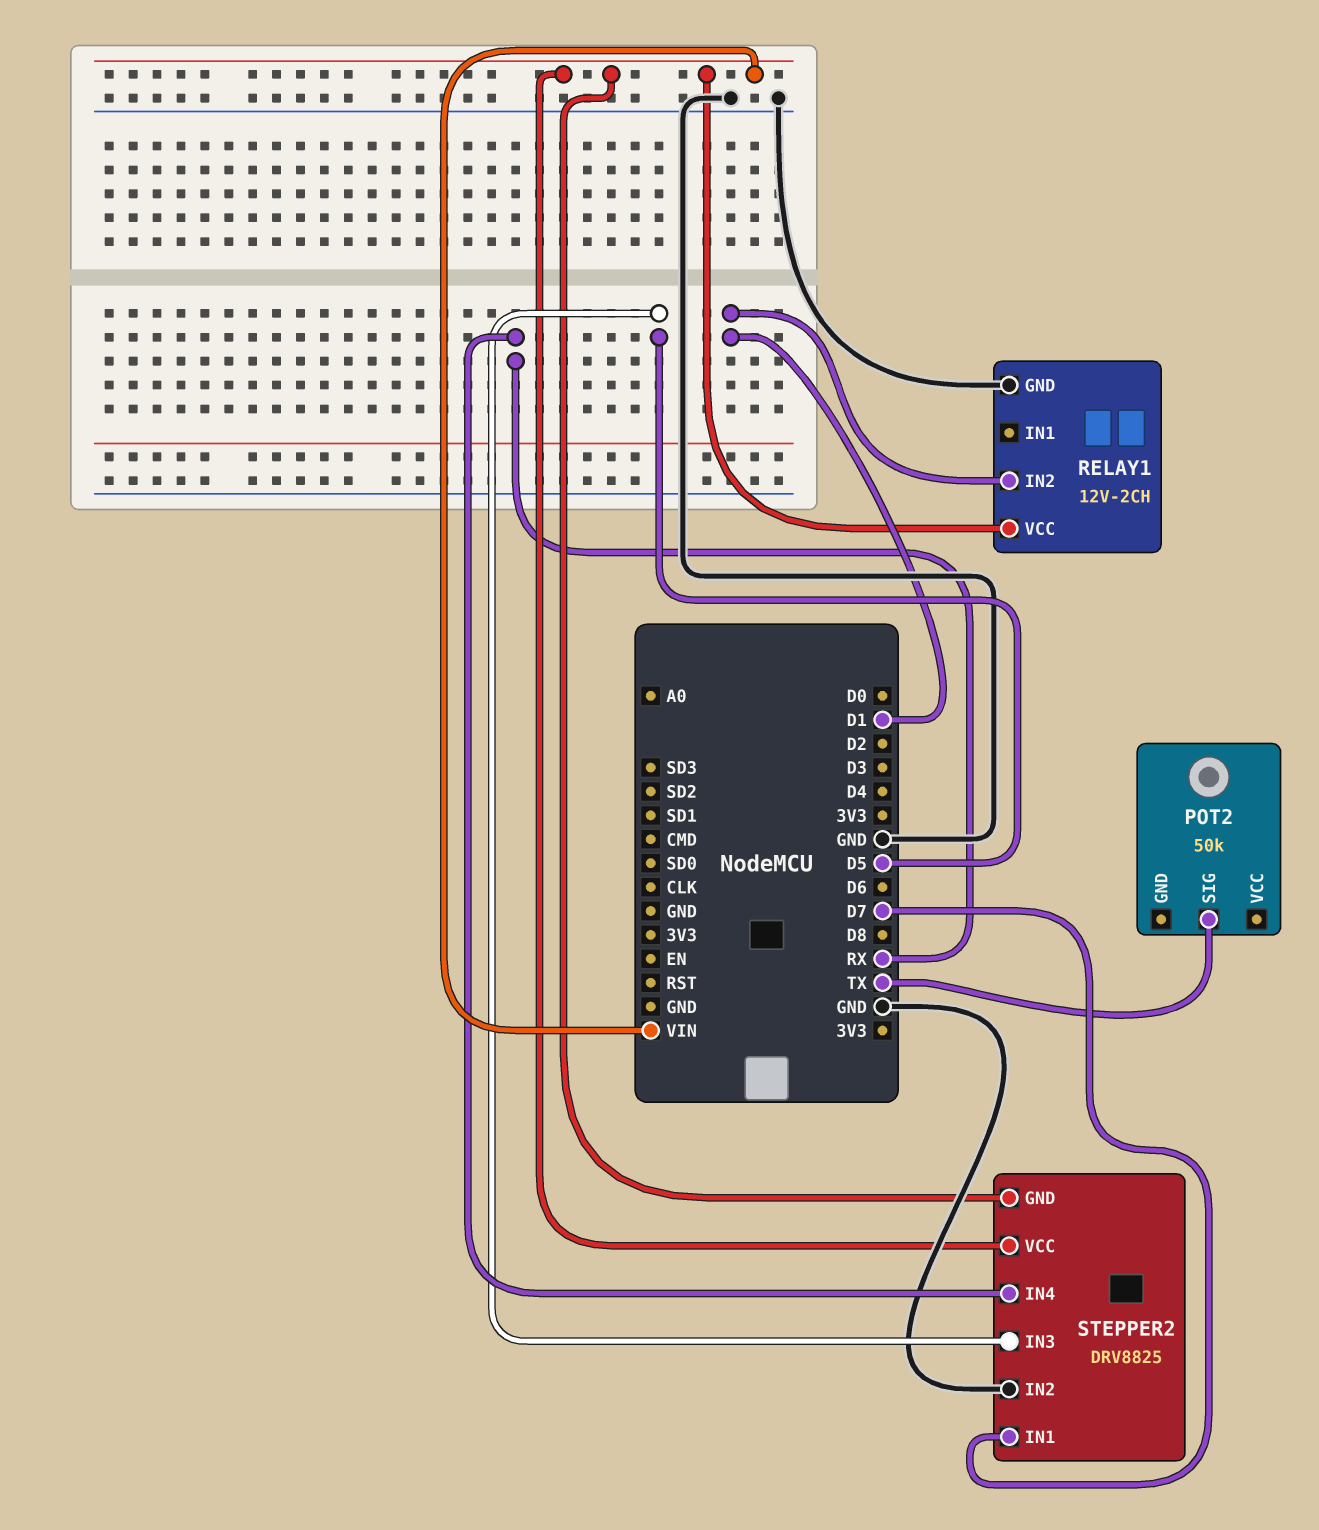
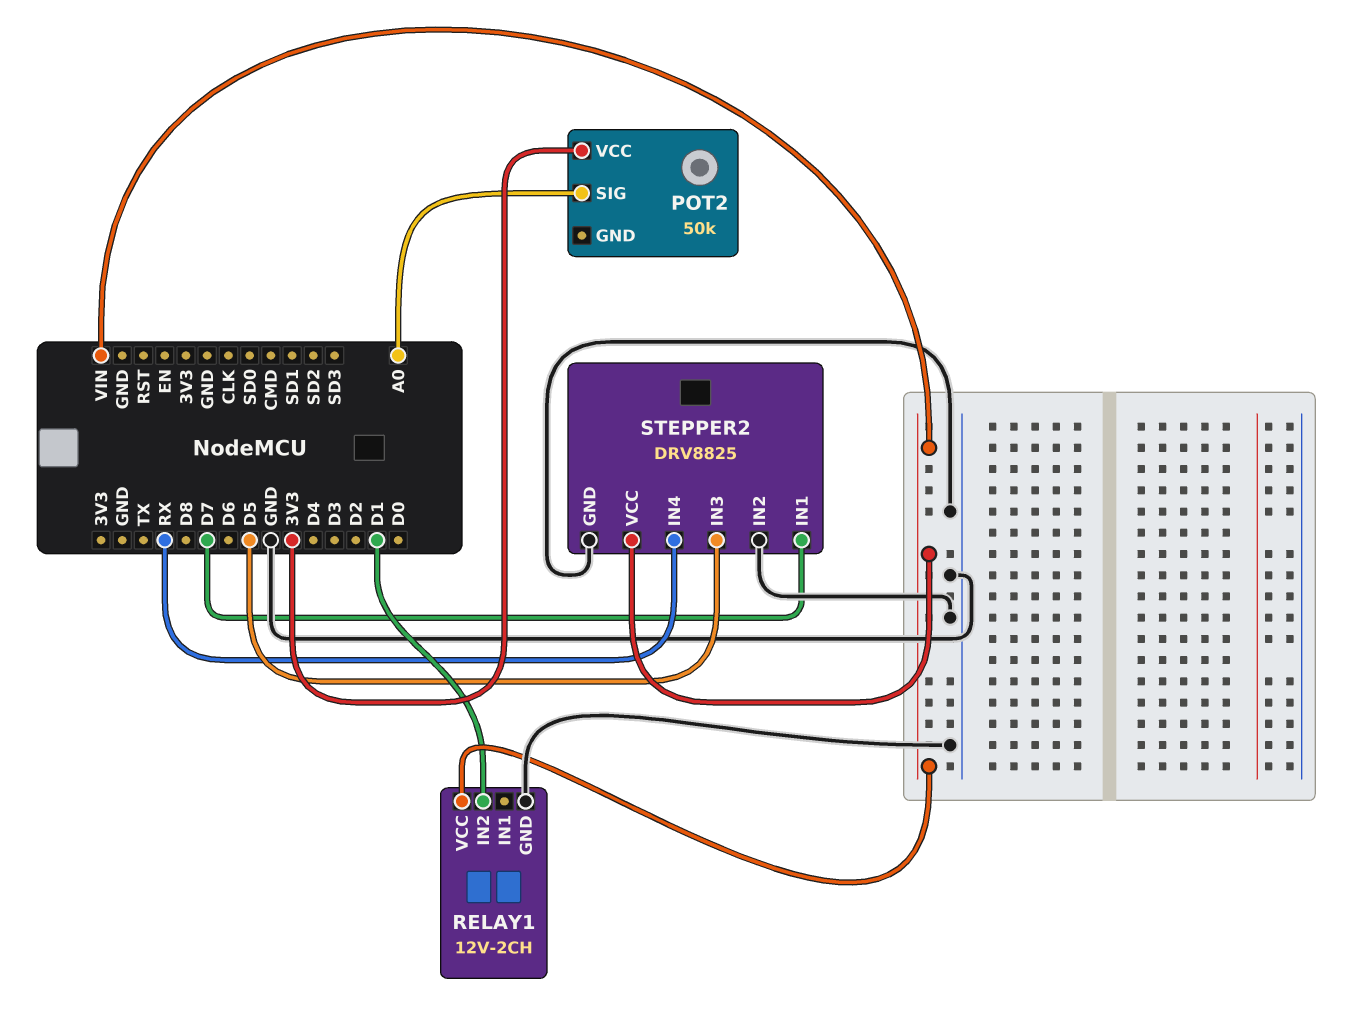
POT2 pin SIG: TX -> A0
POT2 pin VCC: none -> 3V3
STEPPER2 pin GND: VIN -> GND

